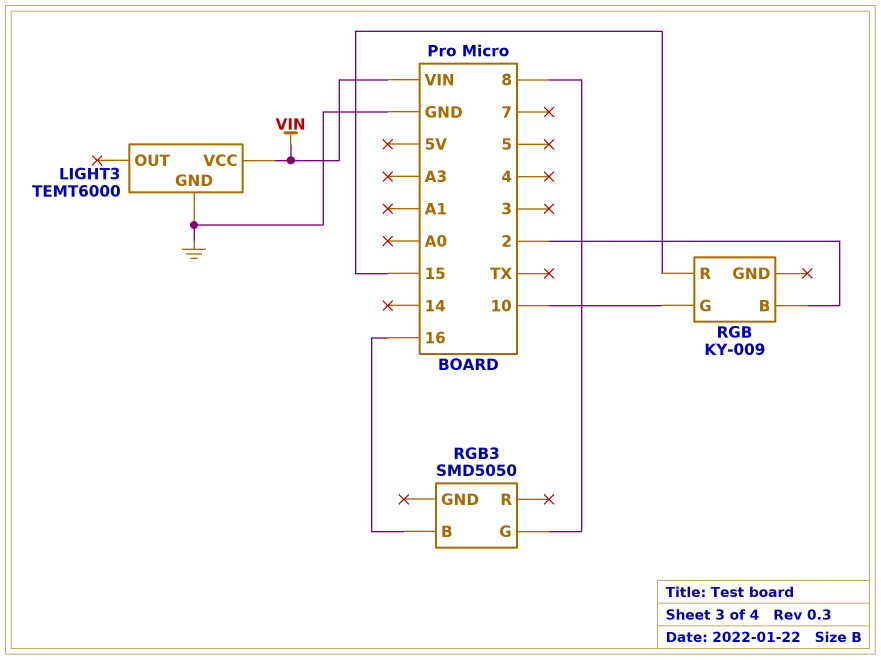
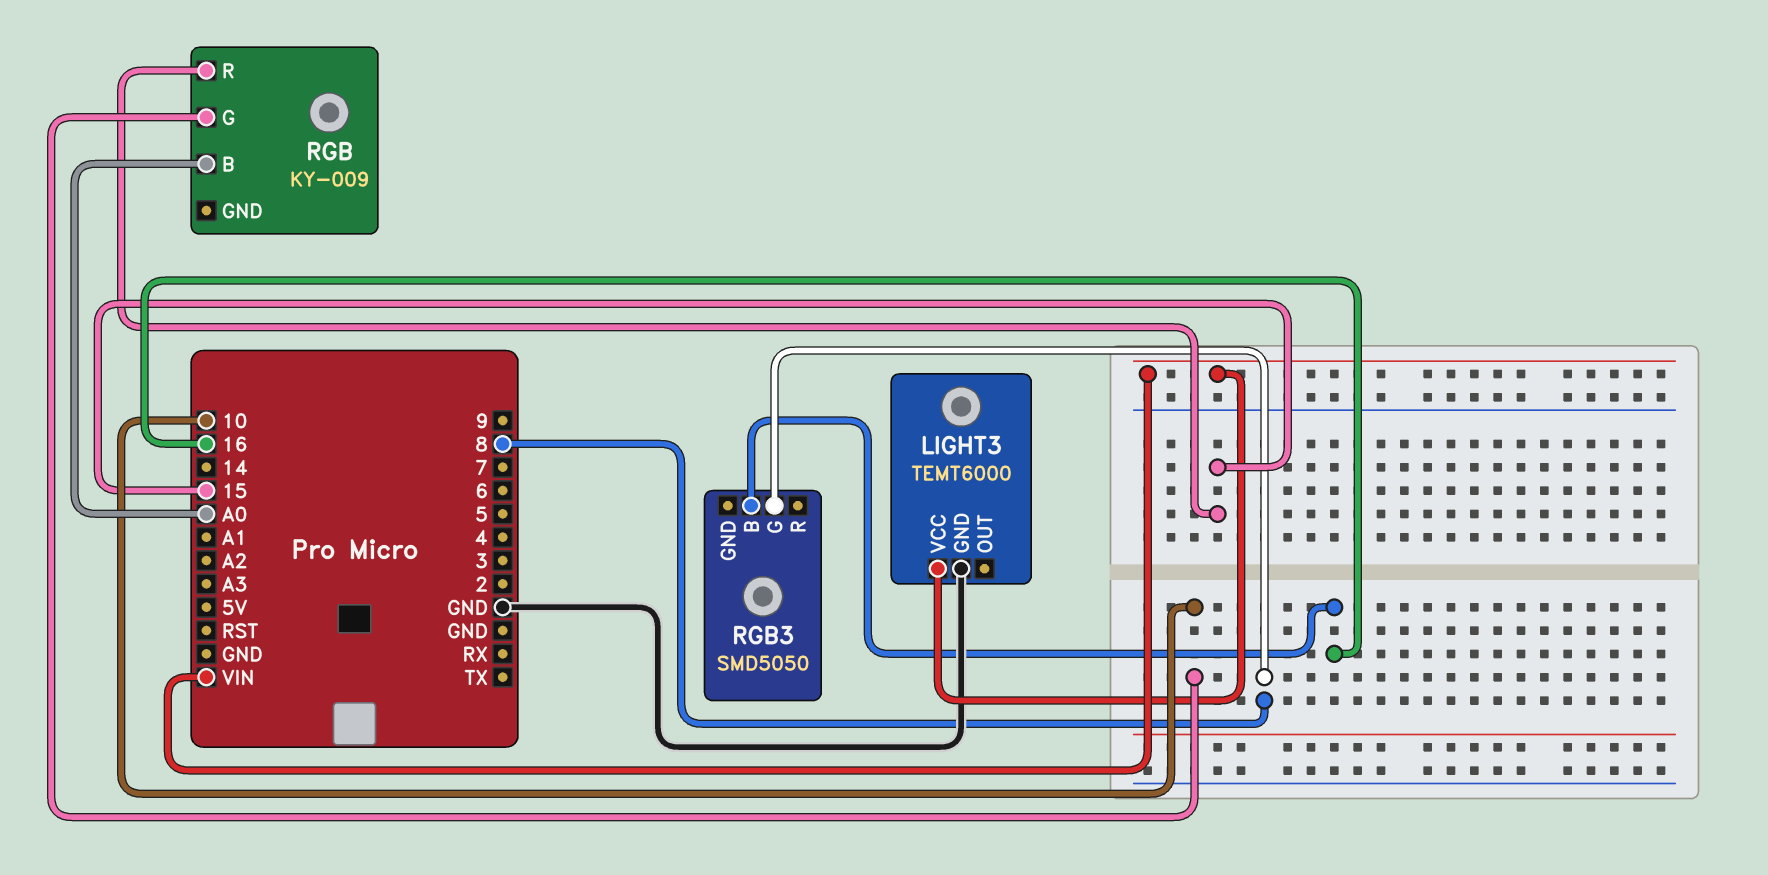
RGB pin B: 2 -> A0

